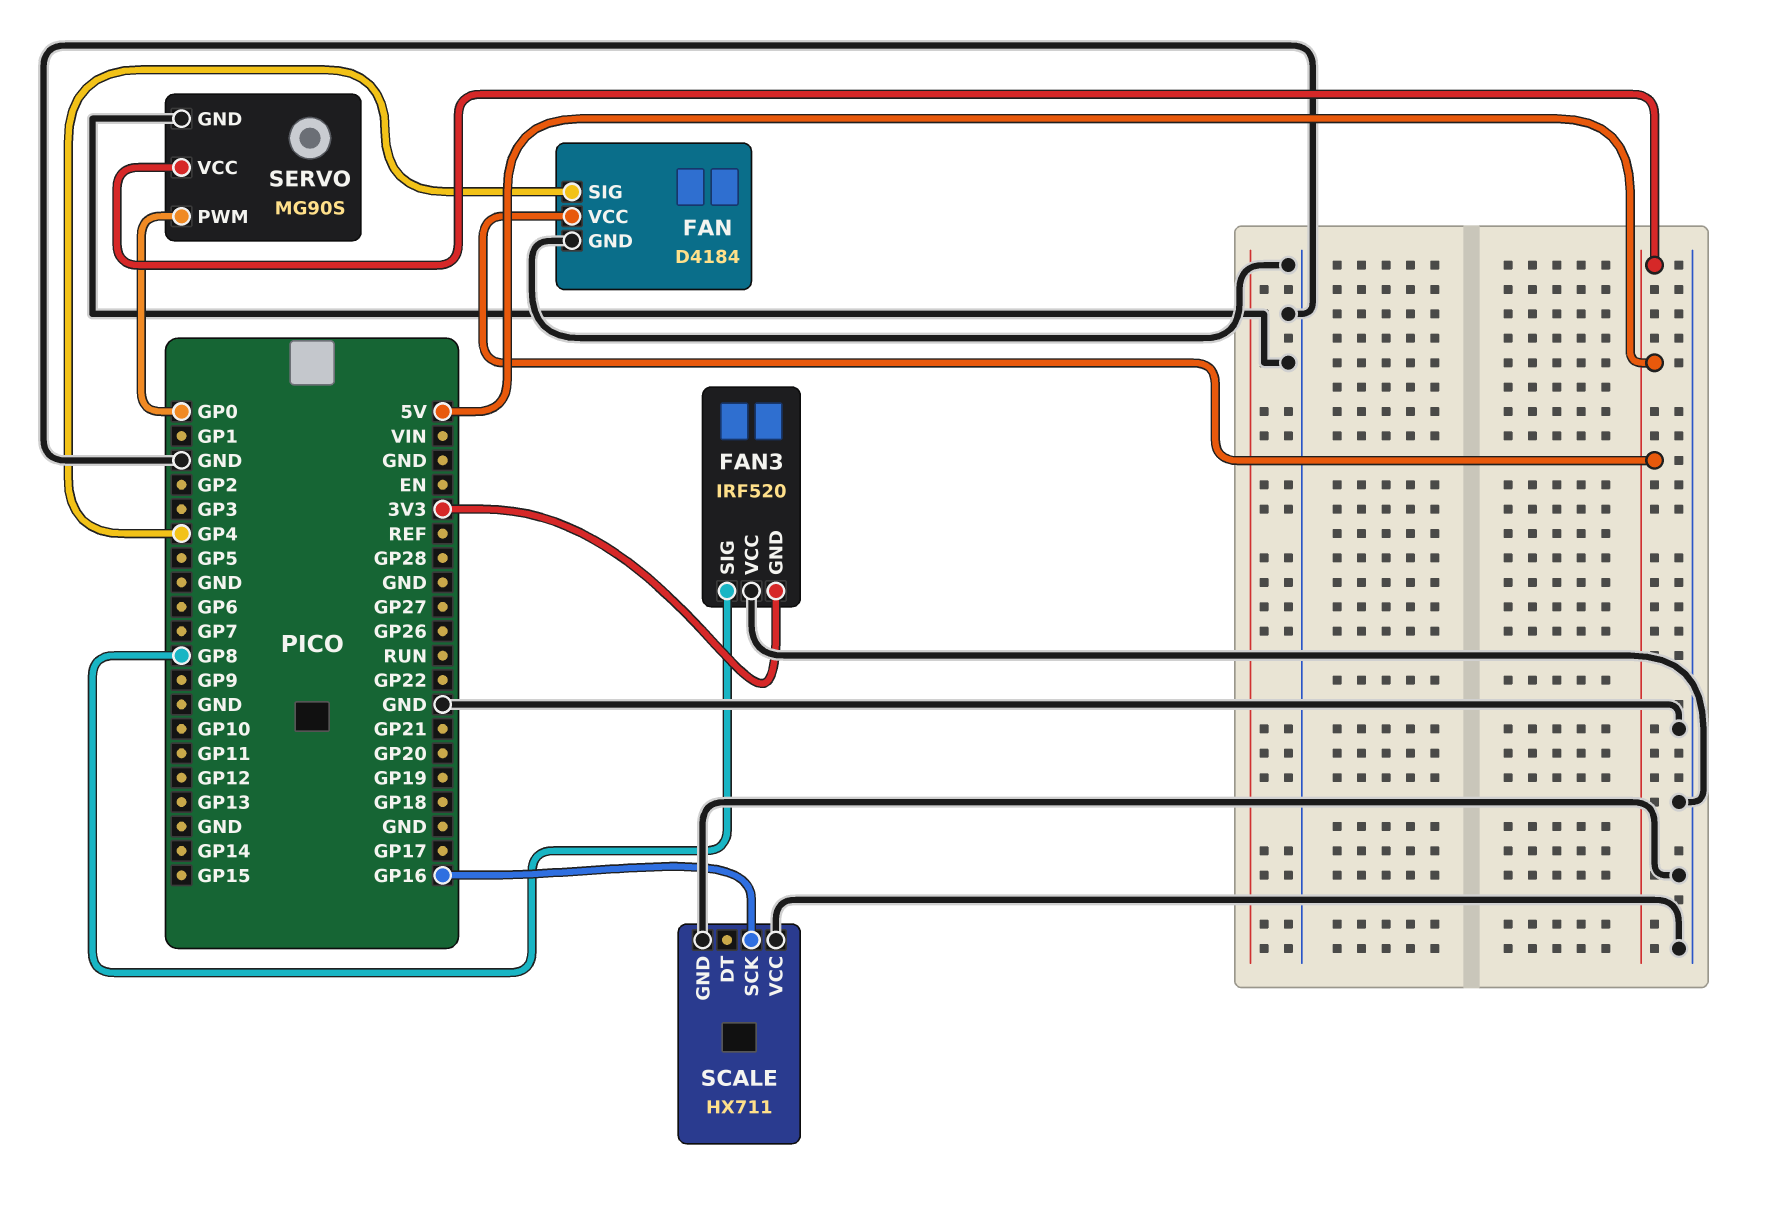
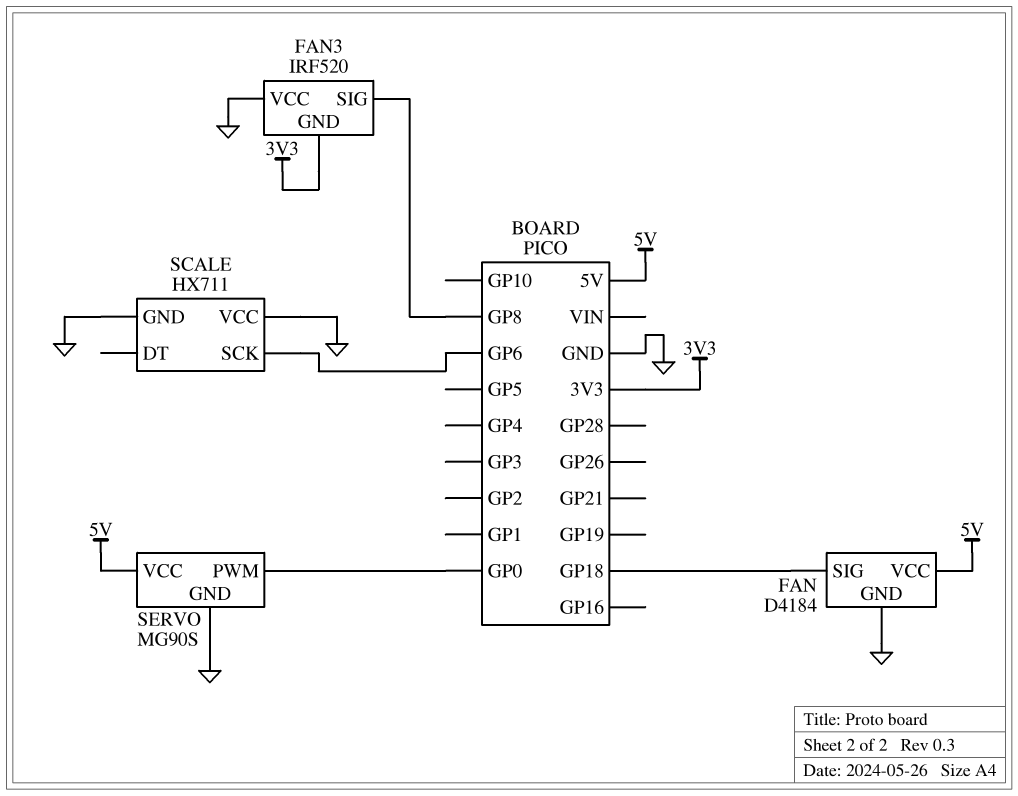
FAN pin SIG: GP4 -> GP18
SCALE pin SCK: GP16 -> GP6

